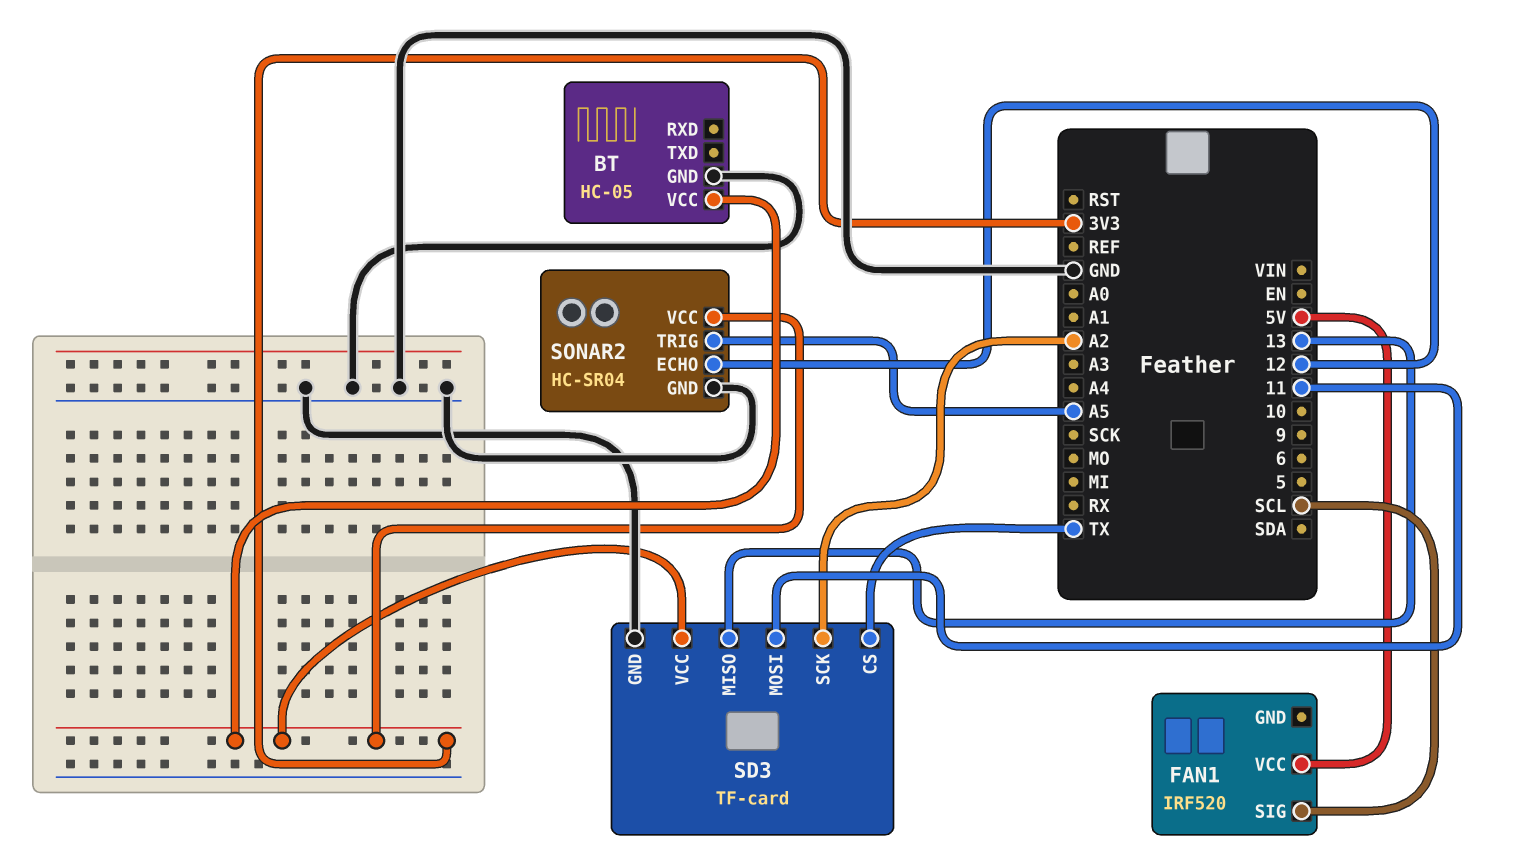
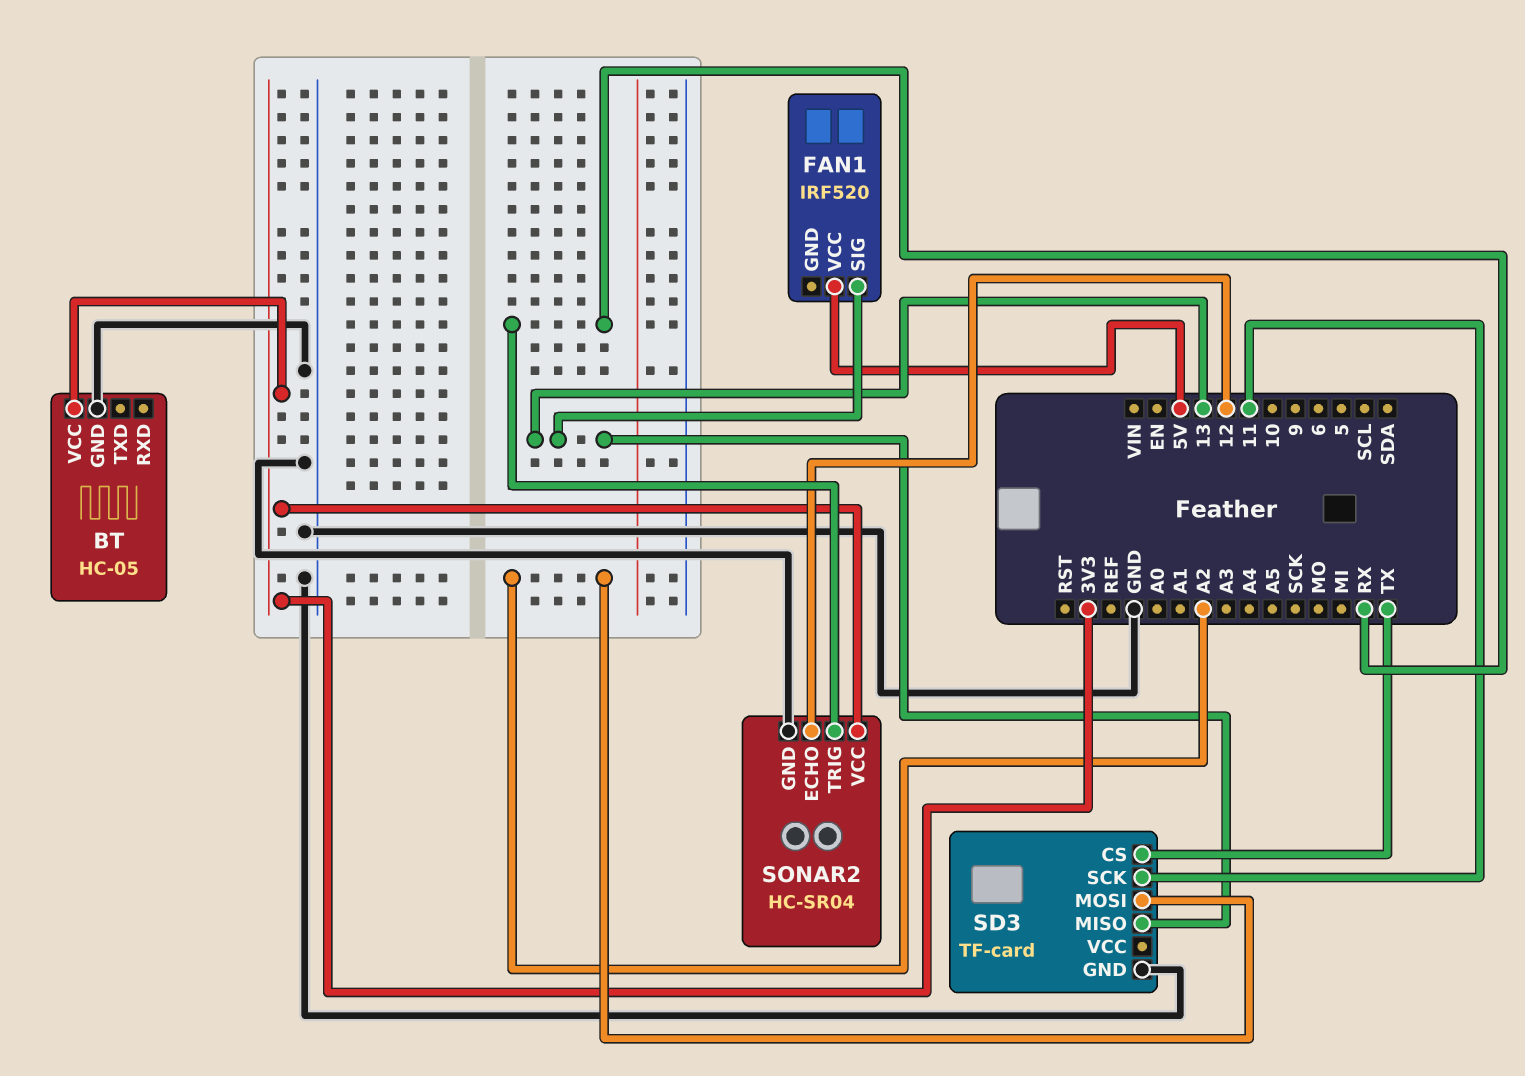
FAN1 pin SIG: SCL -> 13
SD3 pin MOSI: 11 -> A2
SD3 pin SCK: A2 -> 11
SD3 pin VCC: 3V3 -> none
SONAR2 pin TRIG: A5 -> RX

